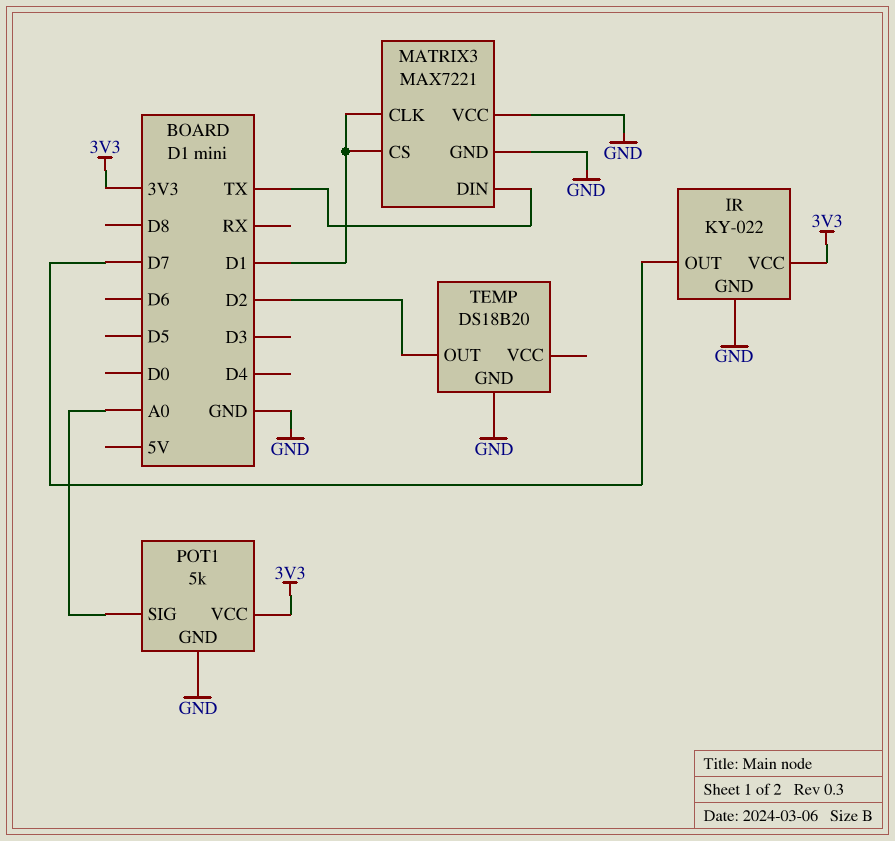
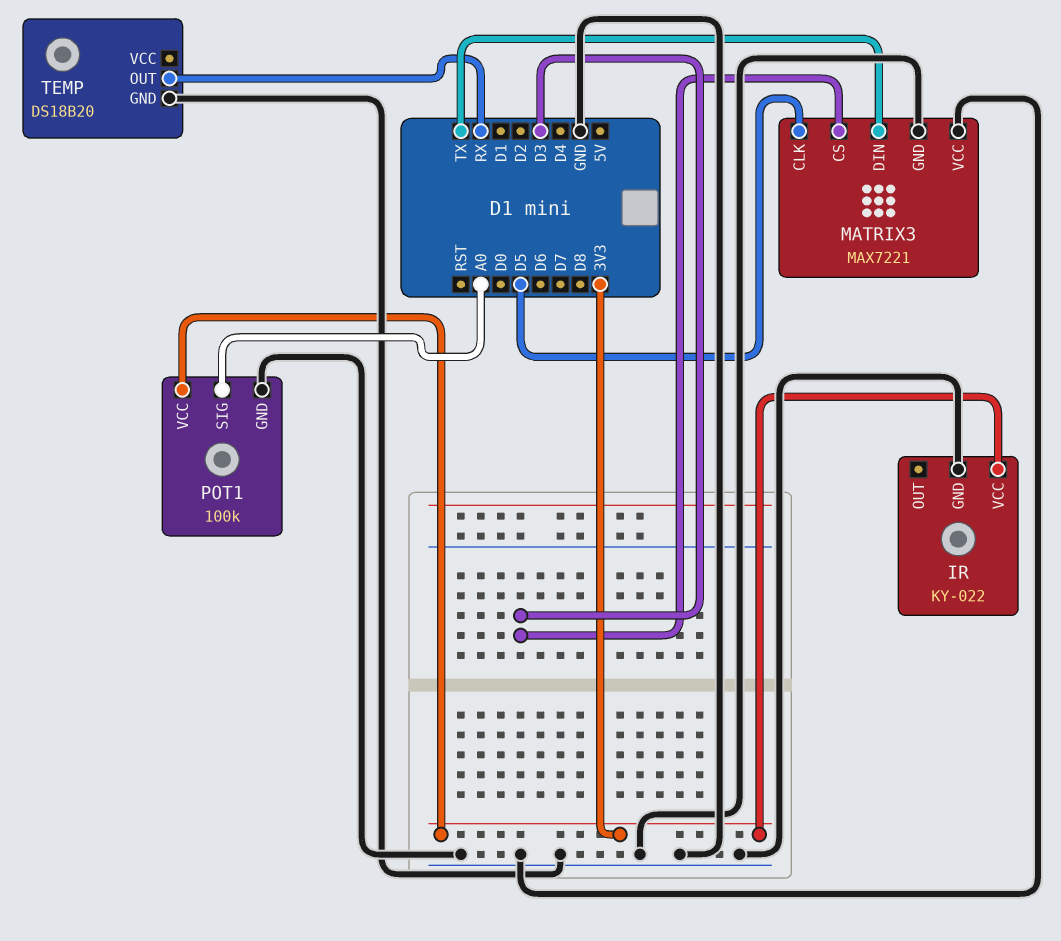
IR pin OUT: D7 -> none
MATRIX3 pin CLK: D1 -> D5
MATRIX3 pin CS: D1 -> D3
POT1: 5k -> 100k
TEMP pin OUT: D2 -> RX

